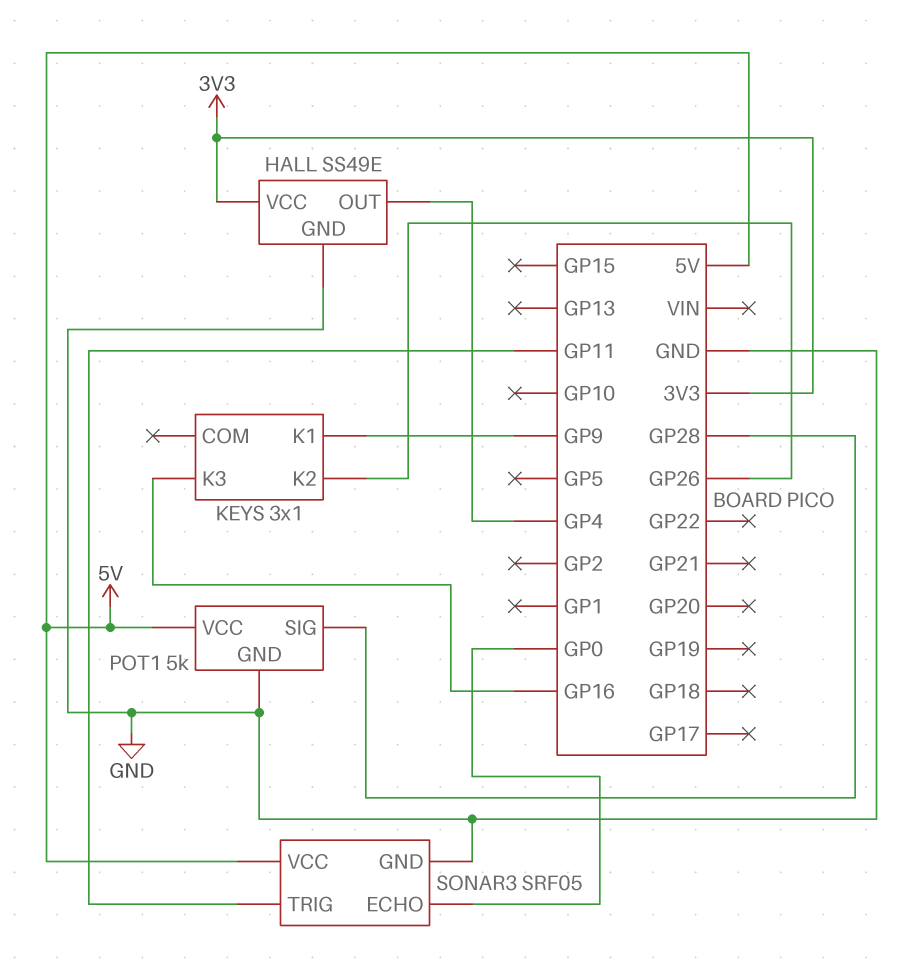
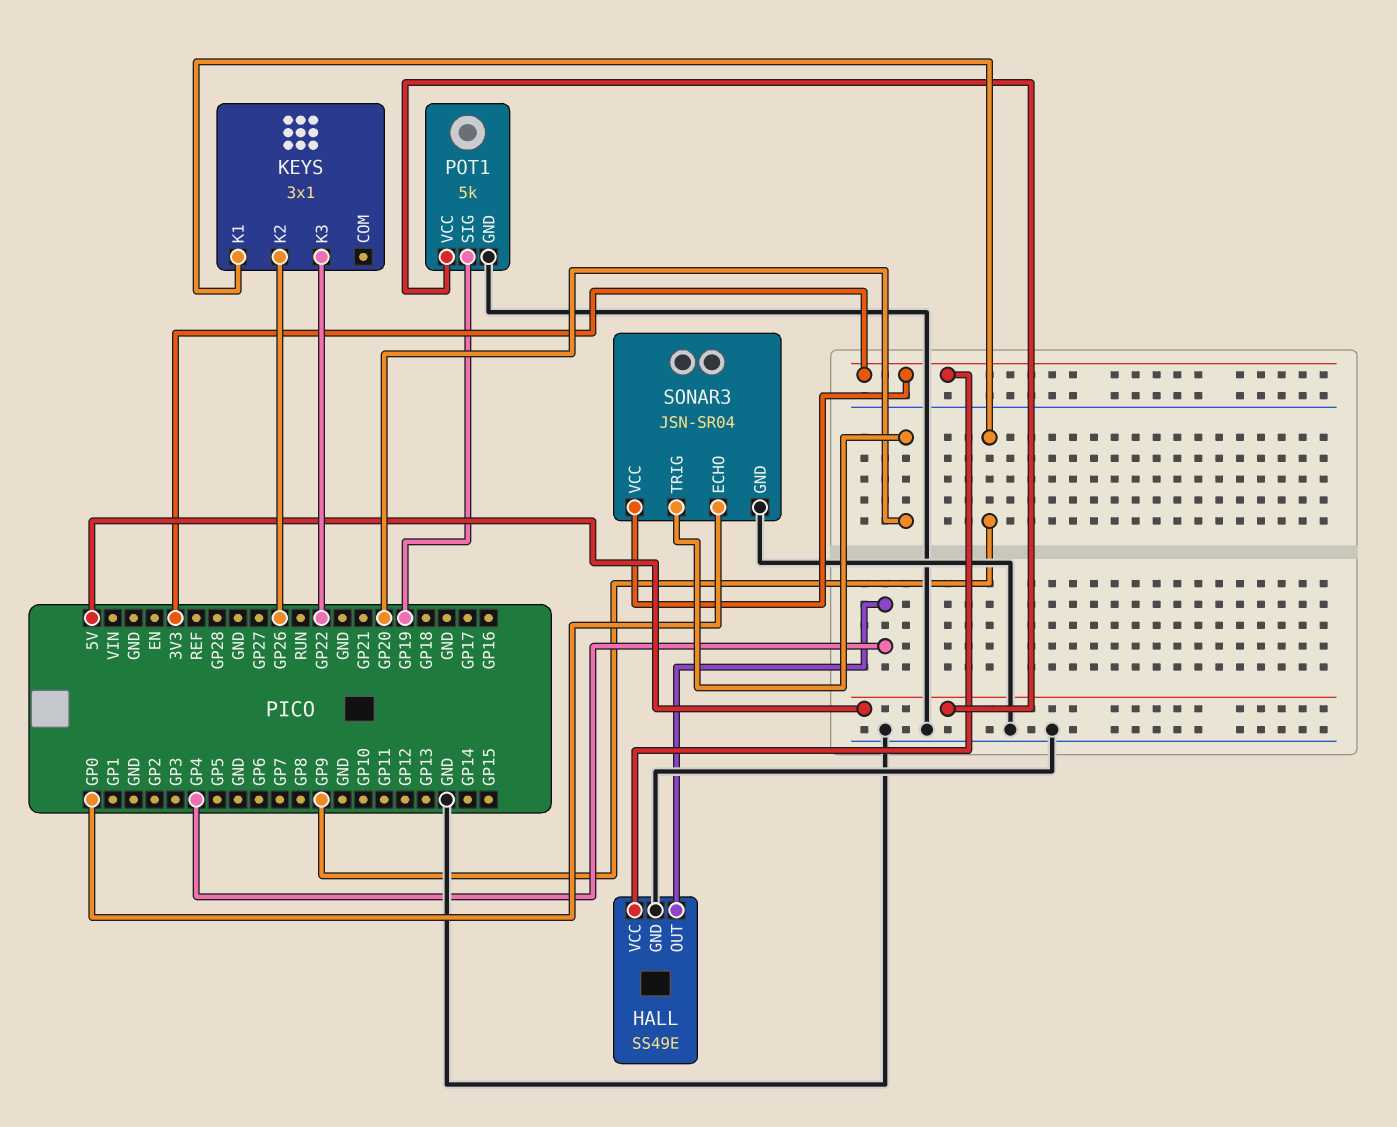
KEYS pin K3: GP16 -> GP22
POT1 pin SIG: GP28 -> GP19
SONAR3: SRF05 -> JSN-SR04
SONAR3 pin TRIG: GP11 -> GP20
SONAR3 pin VCC: 5V -> 3V3

